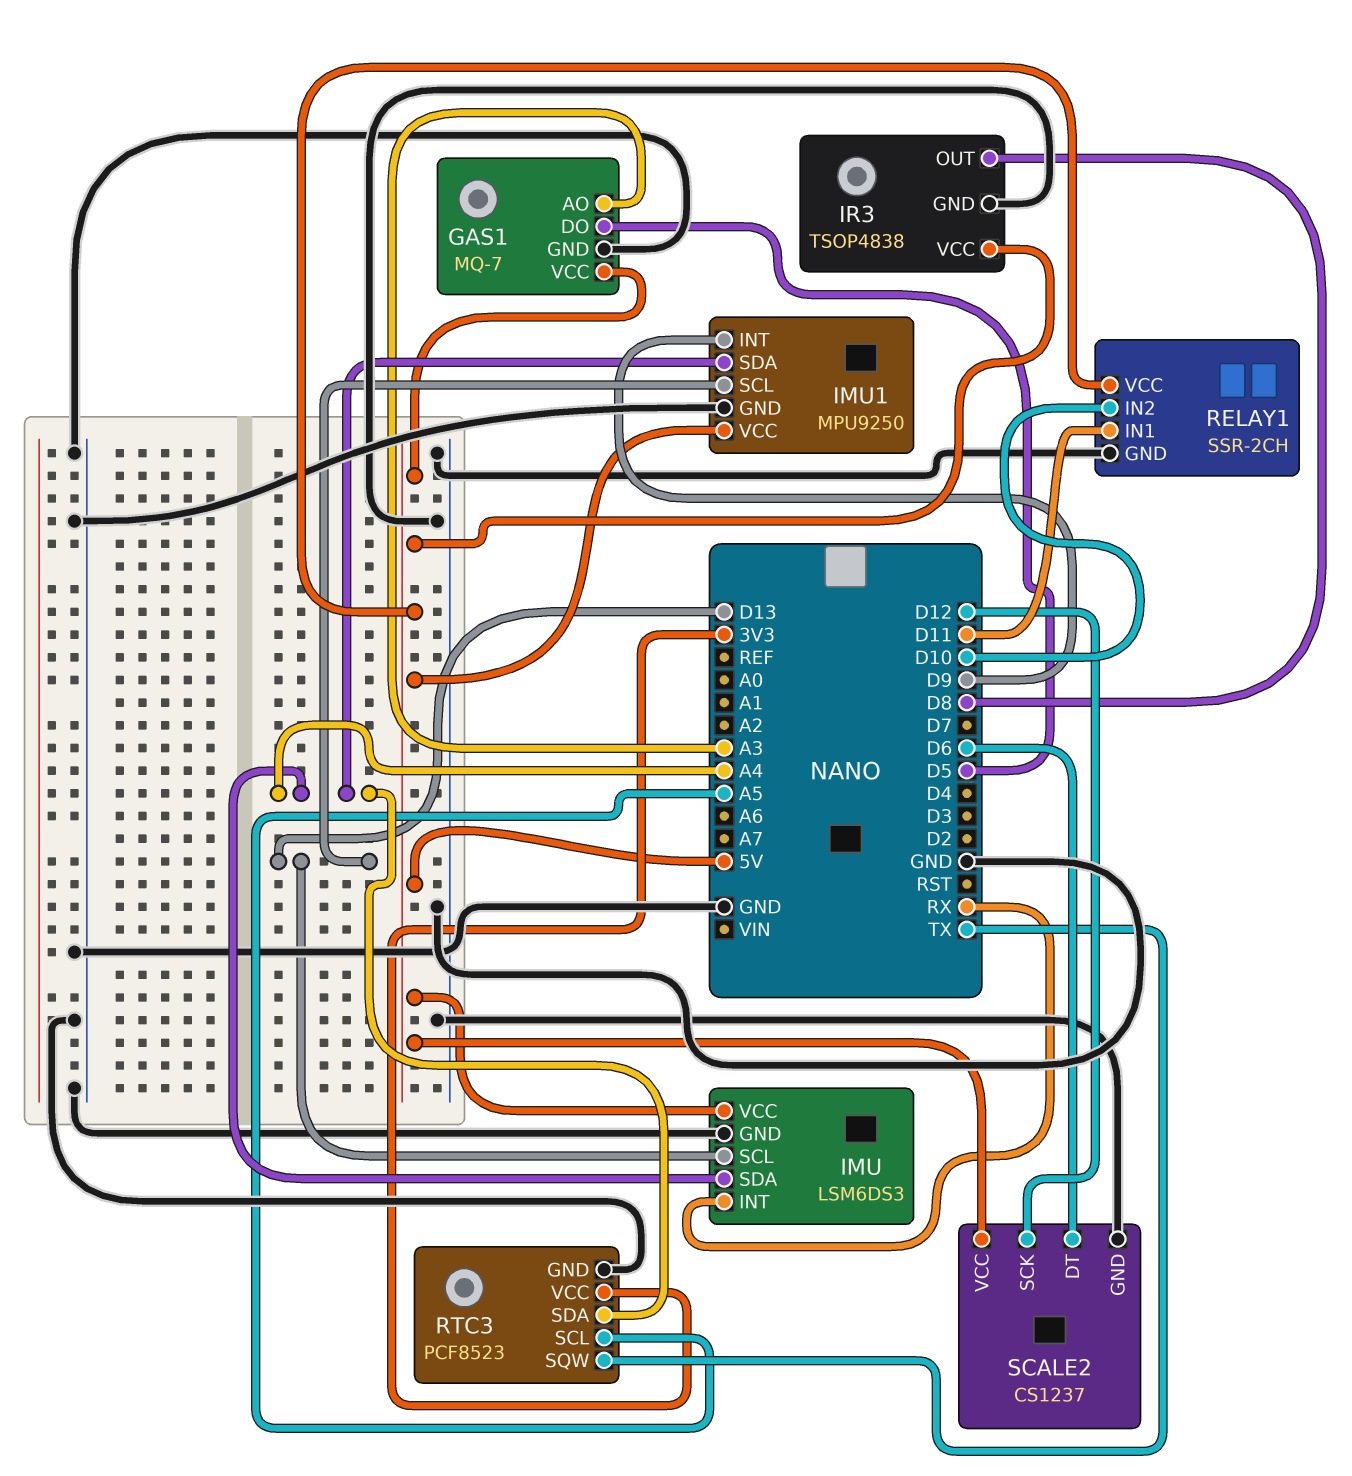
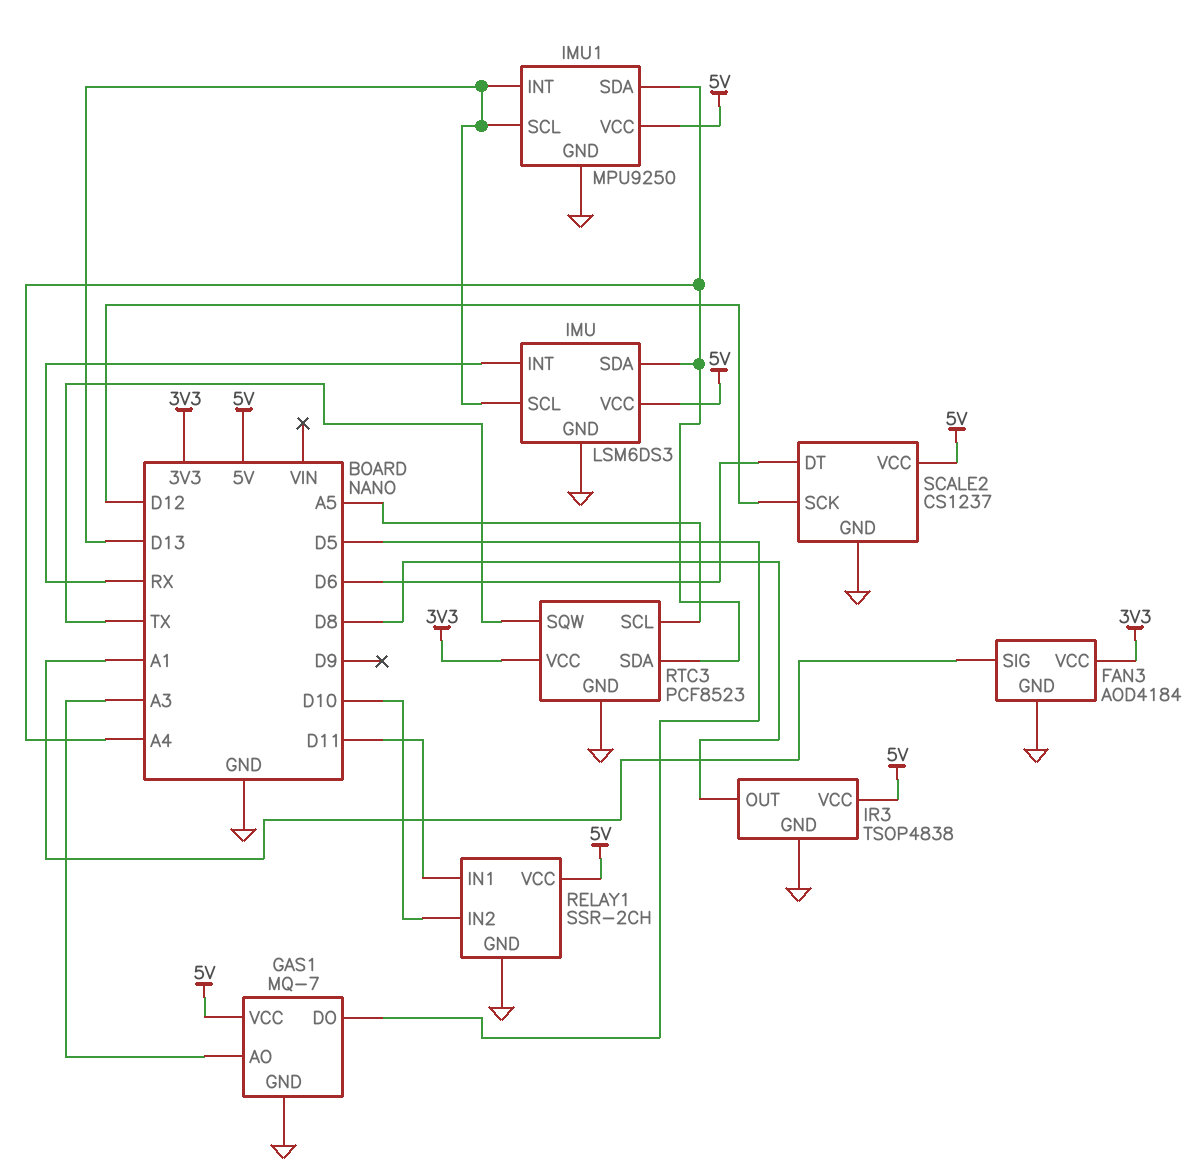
FAN3: none -> AOD4184
FAN3 pin GND: none -> GND
FAN3 pin SIG: none -> A1
FAN3 pin VCC: none -> 3V3
IMU1 pin INT: D9 -> D13

